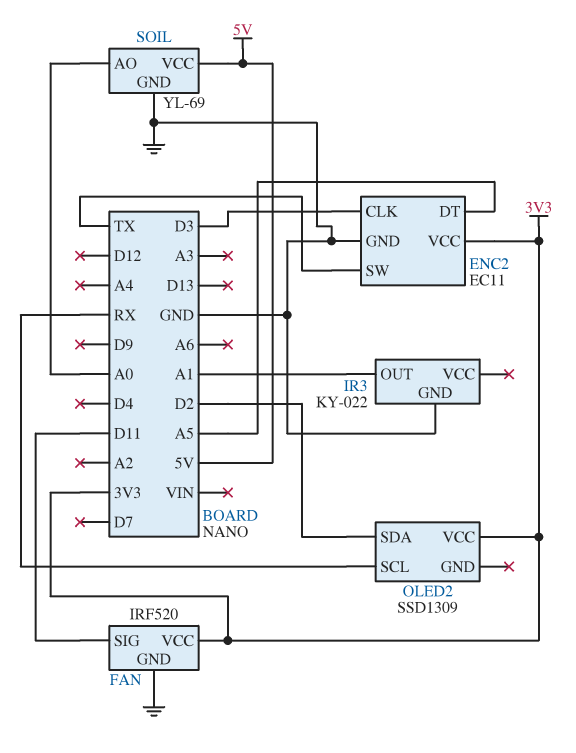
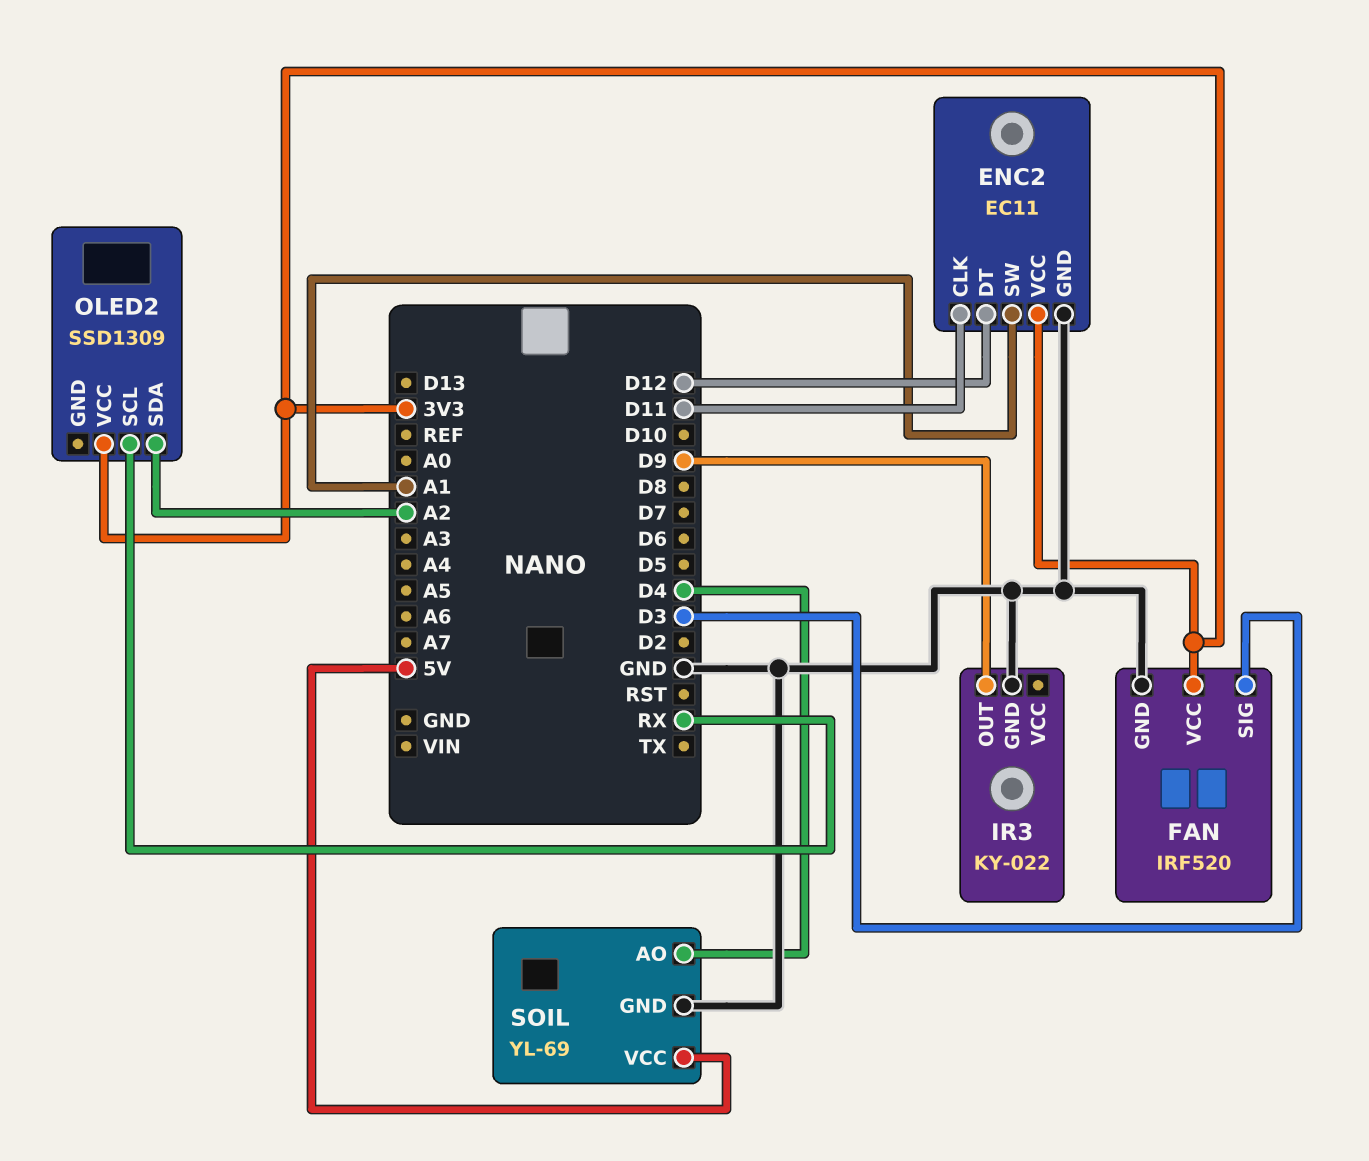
ENC2 pin CLK: D3 -> D11
ENC2 pin DT: A5 -> D12
ENC2 pin SW: TX -> A1
FAN pin SIG: D11 -> D3
IR3 pin OUT: A1 -> D9
OLED2 pin SDA: D2 -> A2
SOIL pin AO: A0 -> D4

